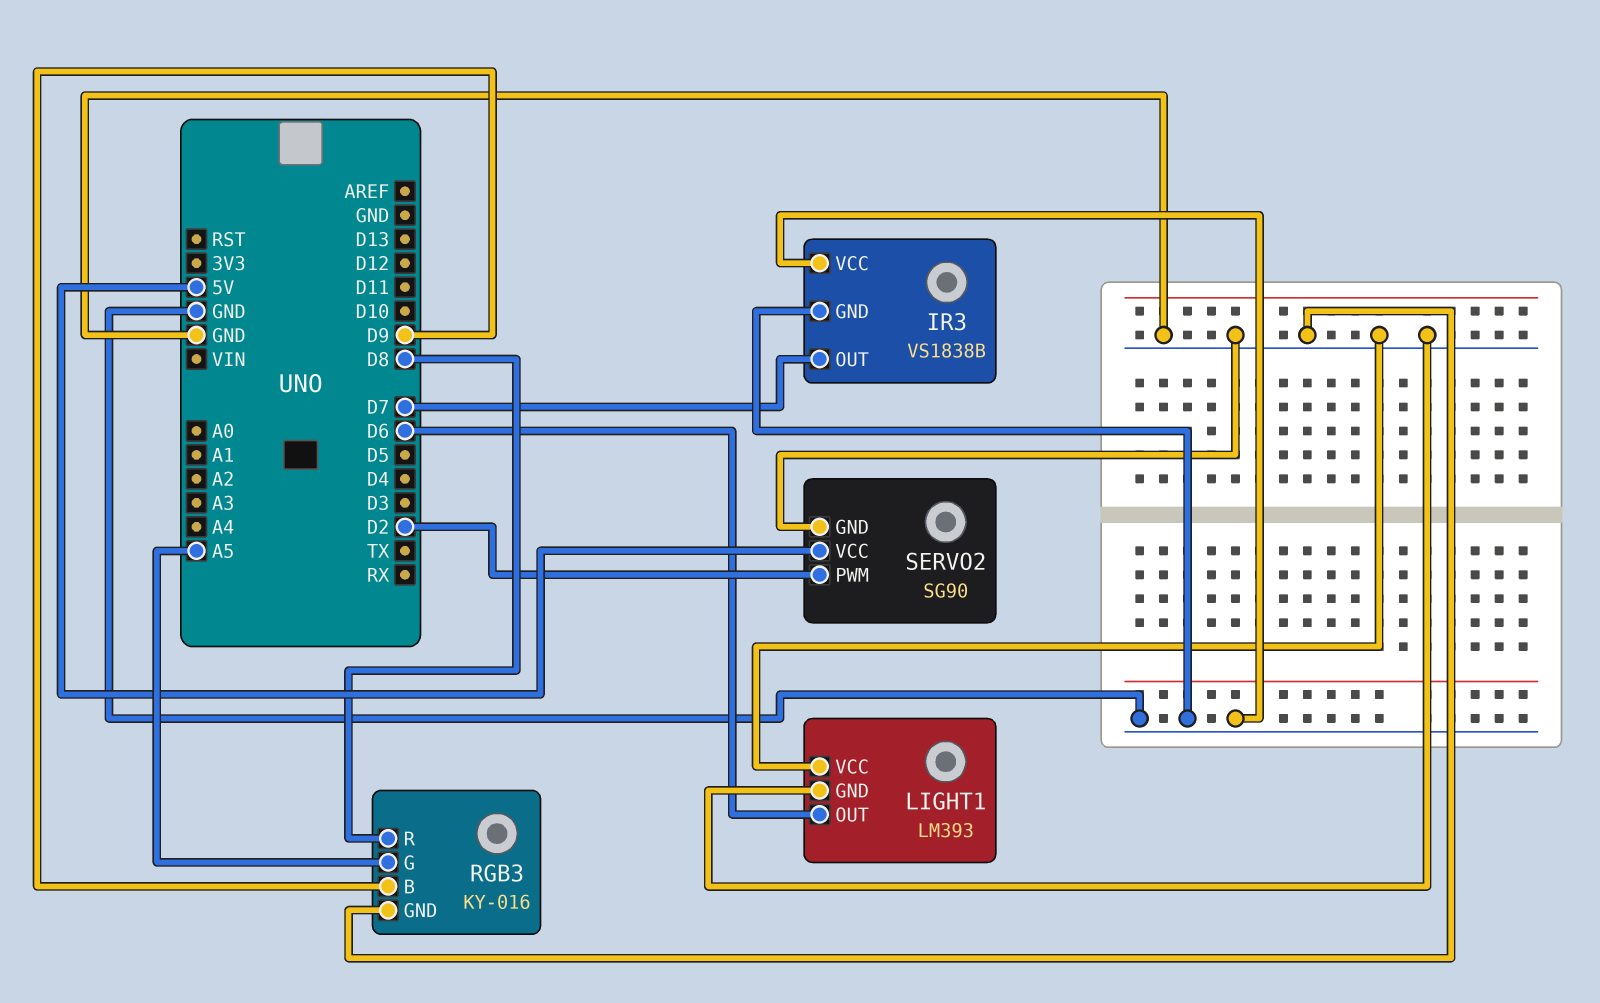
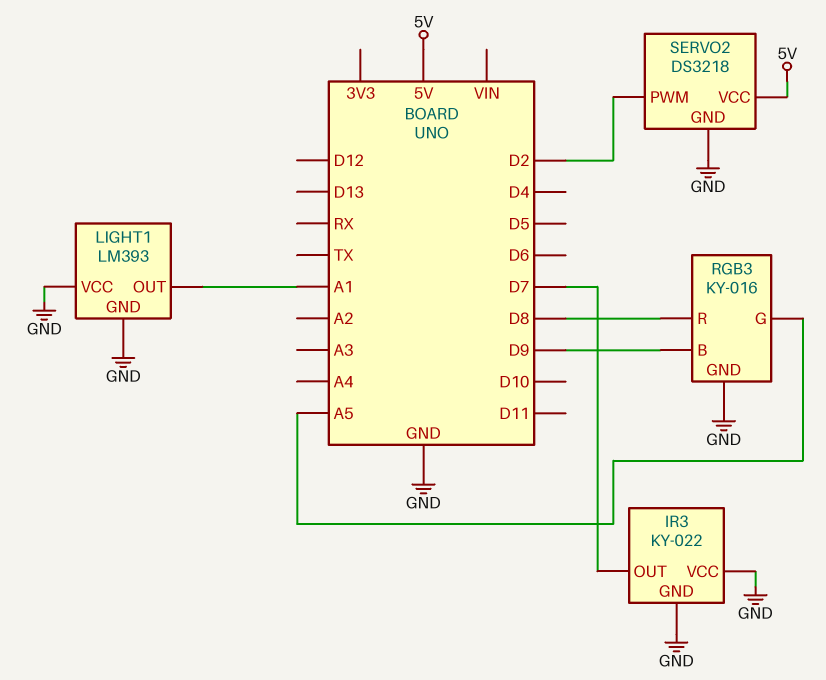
IR3: VS1838B -> KY-022
LIGHT1 pin OUT: D6 -> A1
SERVO2: SG90 -> DS3218

